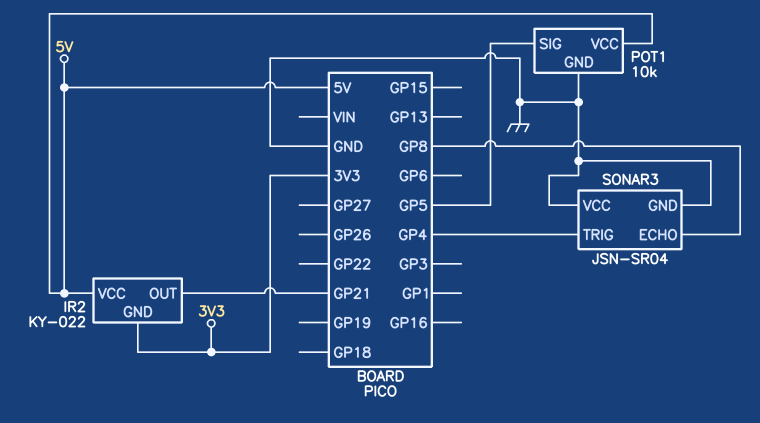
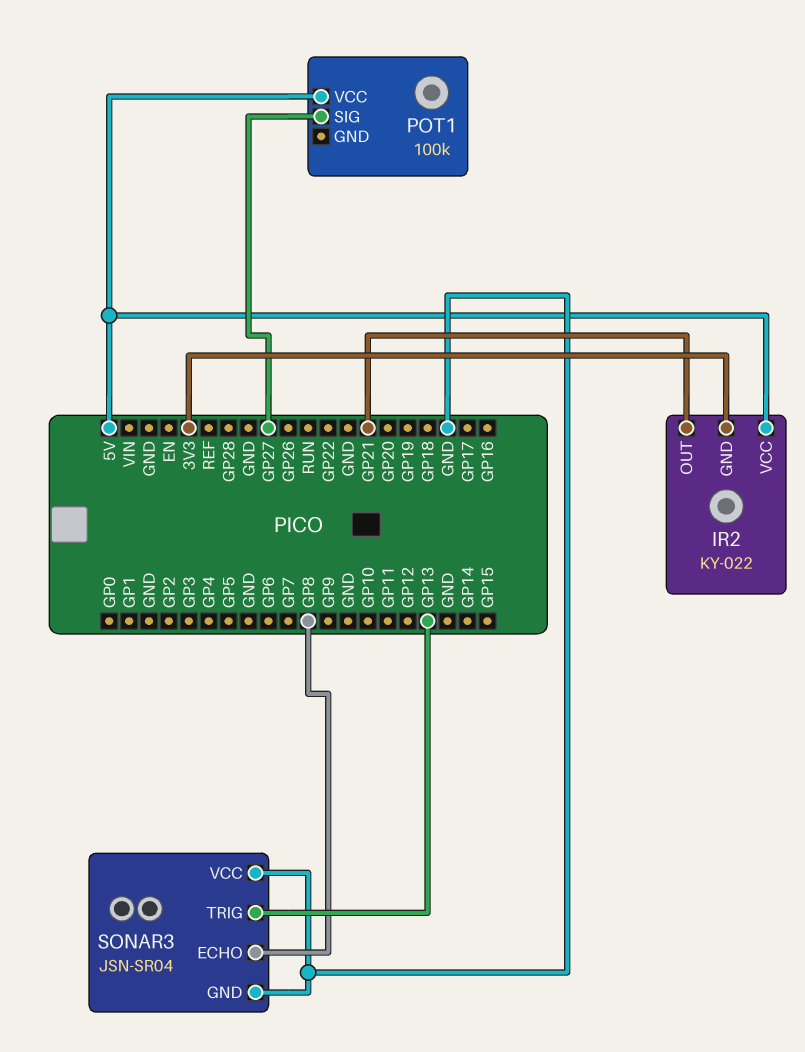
POT1: 10k -> 100k
POT1 pin GND: GND -> none
POT1 pin SIG: GP5 -> GP27
SONAR3 pin TRIG: GP4 -> GP13

